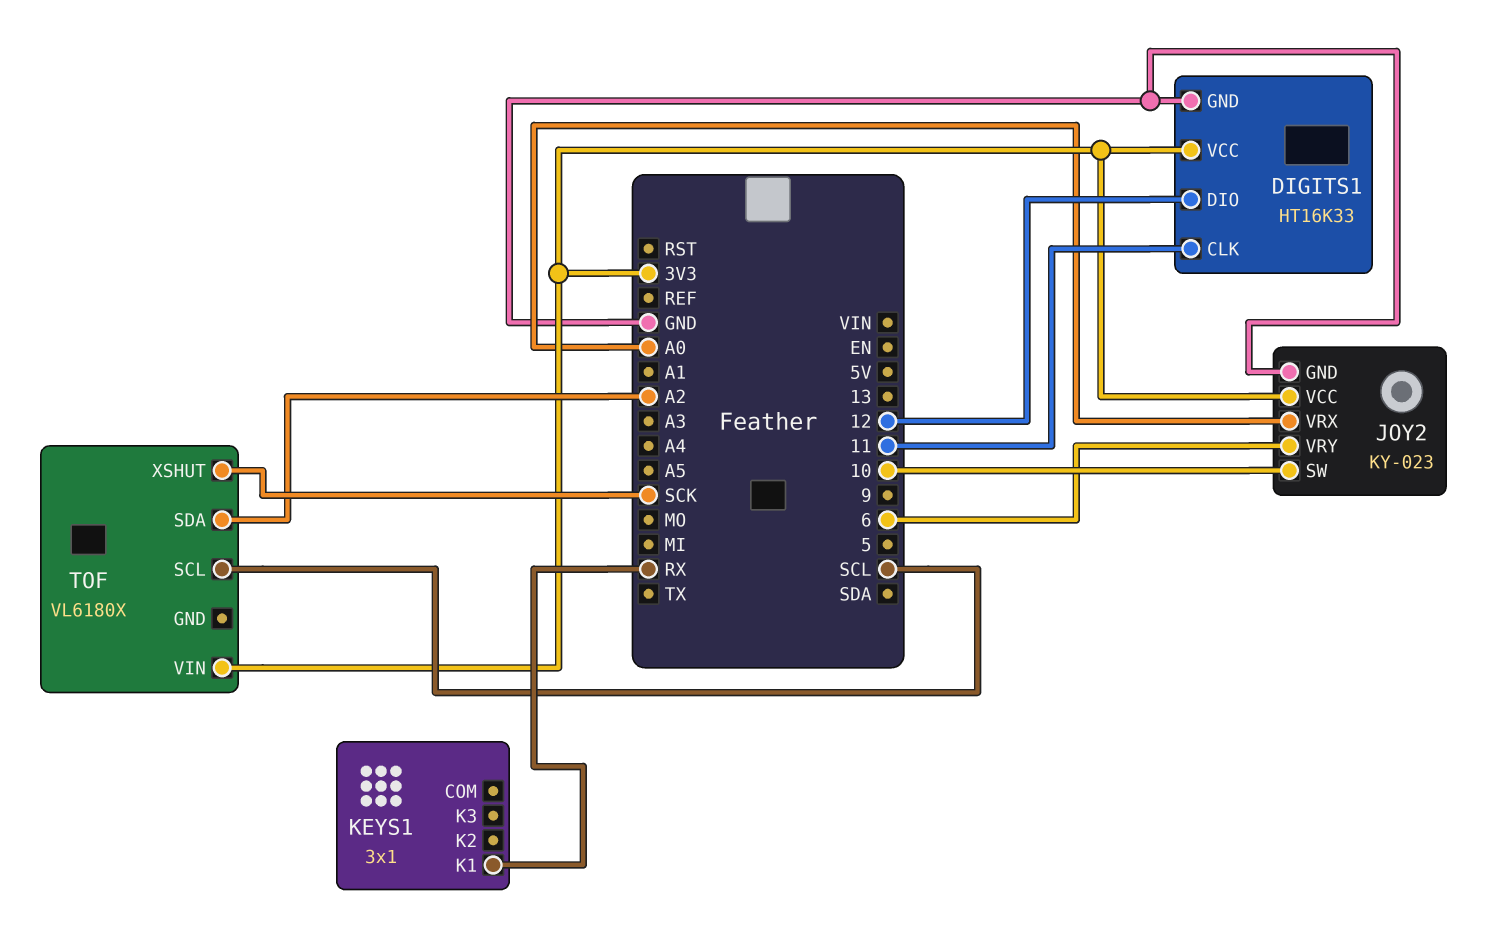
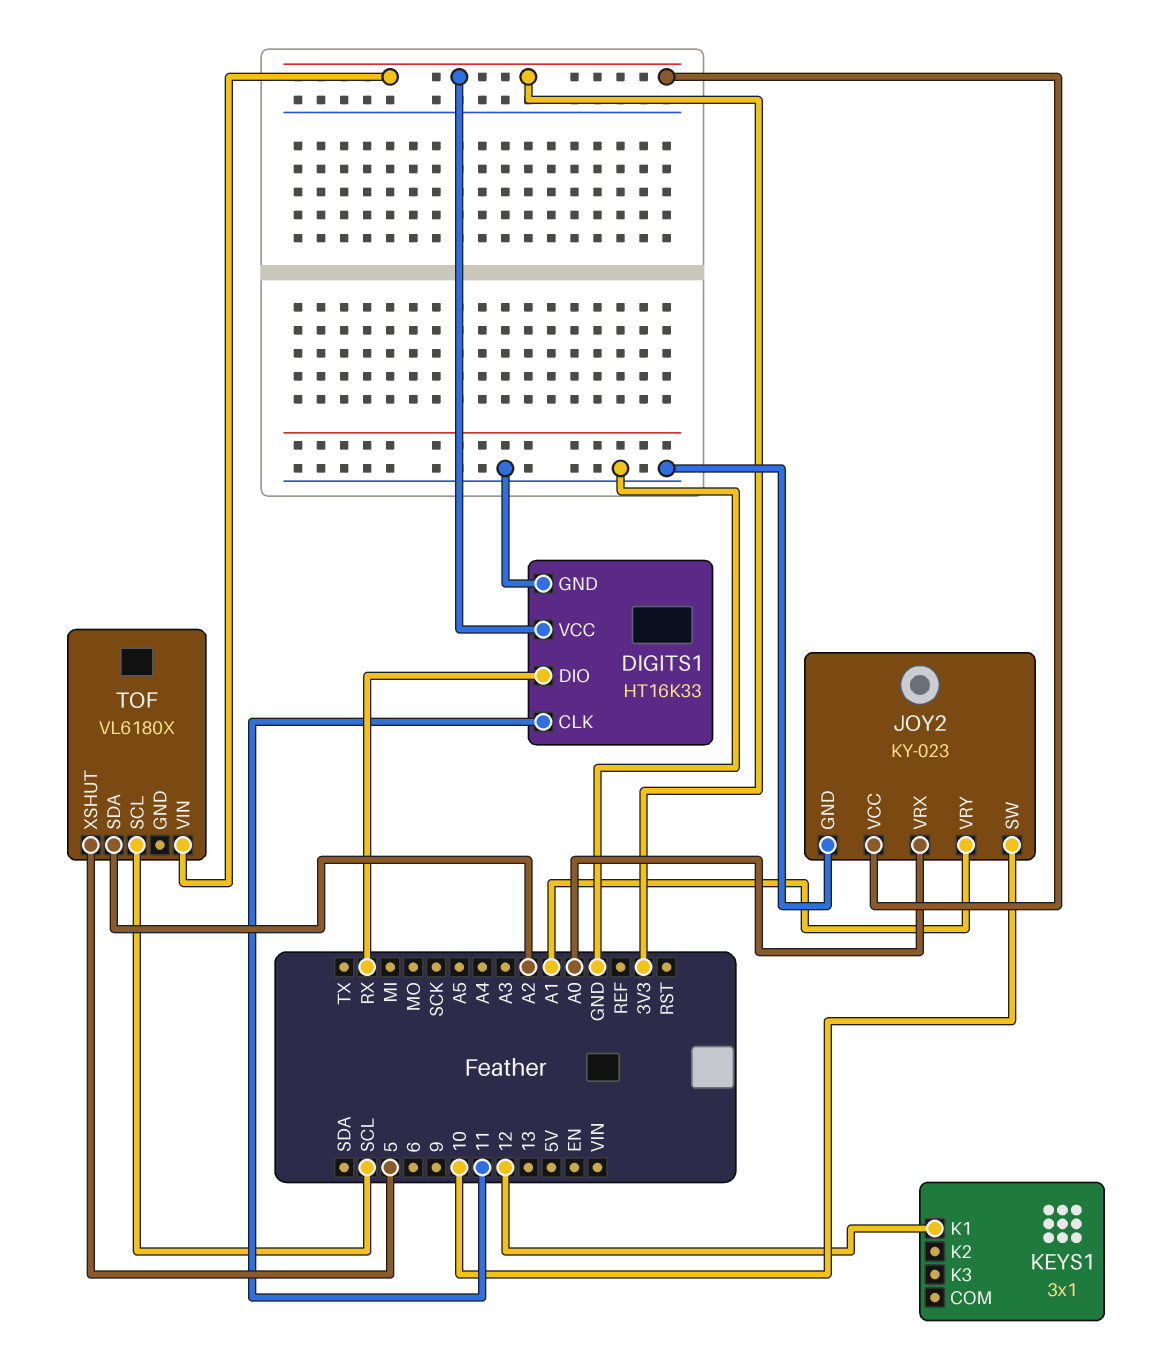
DIGITS1 pin DIO: 12 -> RX
JOY2 pin VRY: 6 -> A1
KEYS1 pin K1: RX -> 12
TOF pin XSHUT: SCK -> 5

